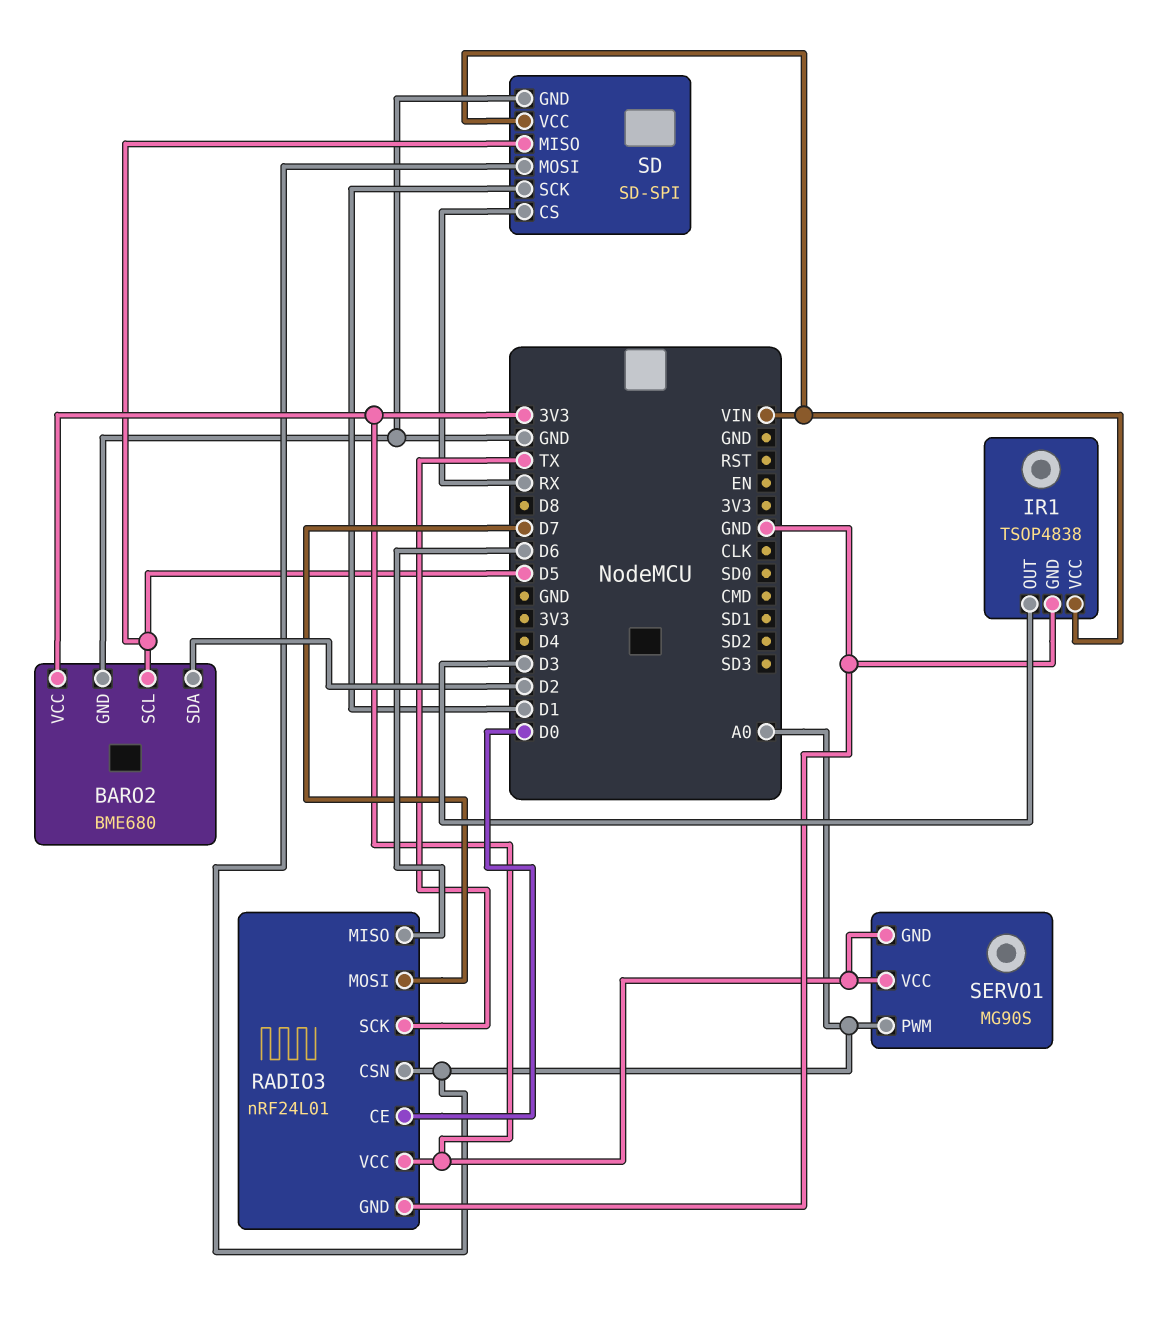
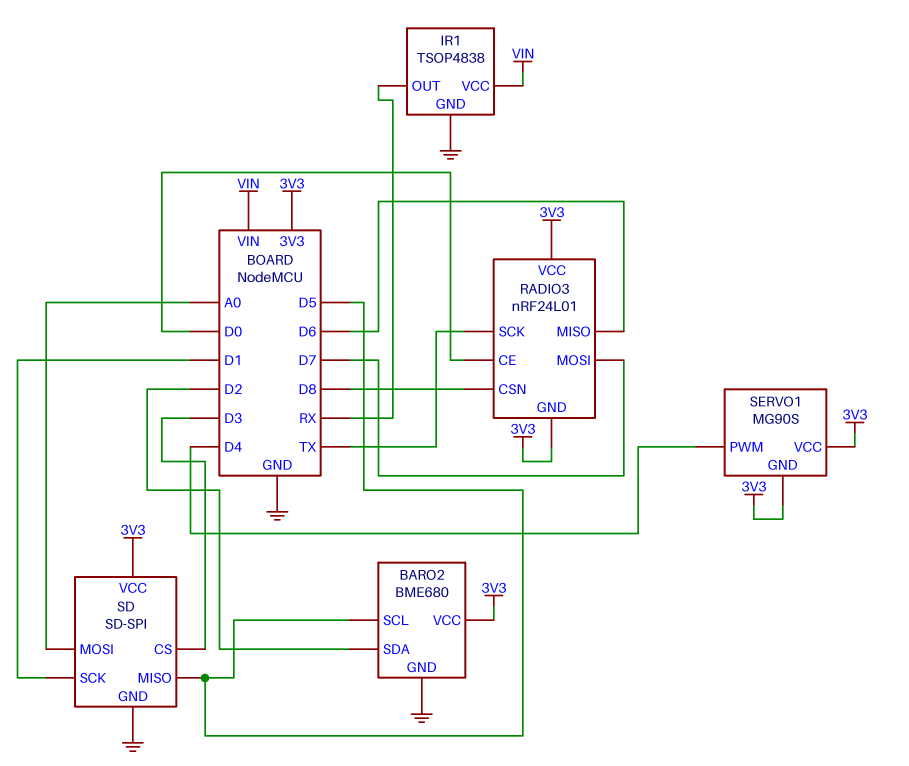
IR1 pin OUT: D3 -> RX
RADIO3 pin CSN: A0 -> D8
RADIO3 pin GND: GND -> 3V3
SD pin CS: RX -> D3
SD pin VCC: VIN -> 3V3
SERVO1 pin PWM: A0 -> D4

